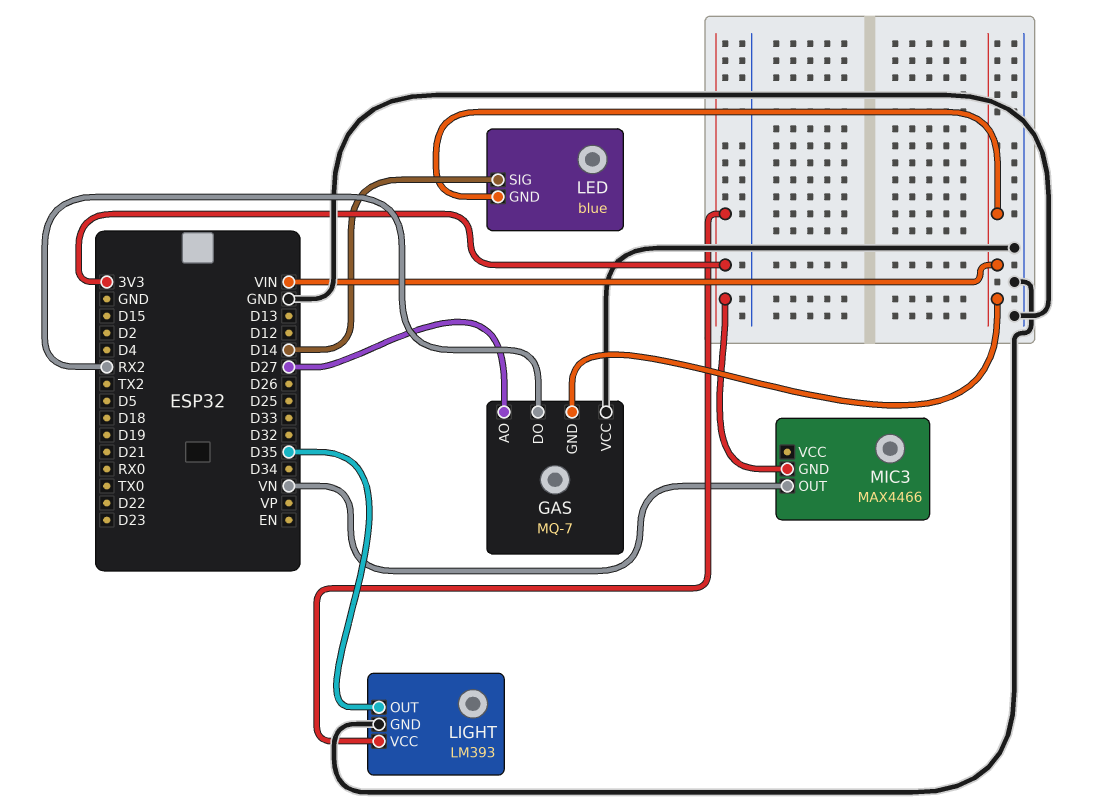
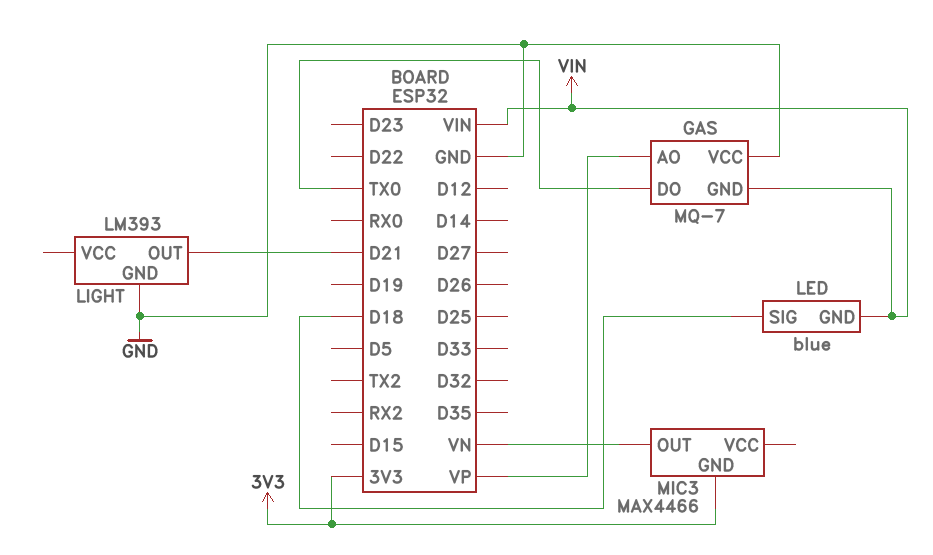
GAS pin AO: D27 -> VP
GAS pin DO: RX2 -> TX0
LED pin SIG: D14 -> D18
LIGHT pin OUT: D35 -> D21
LIGHT pin VCC: 3V3 -> none

